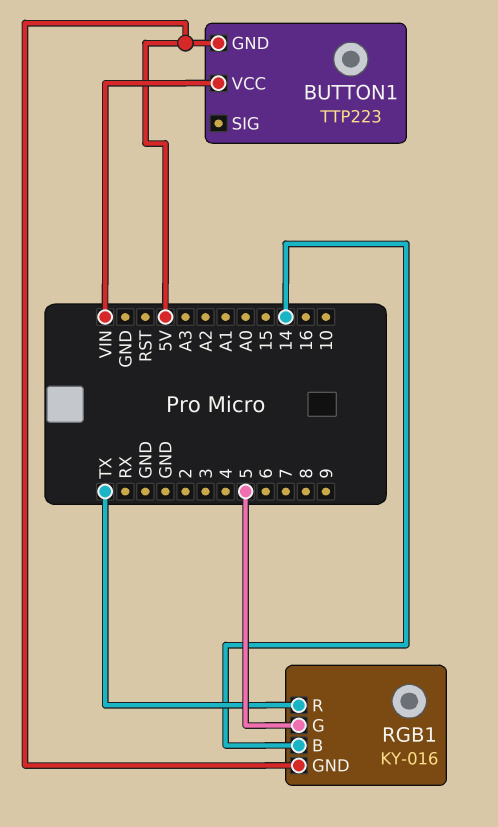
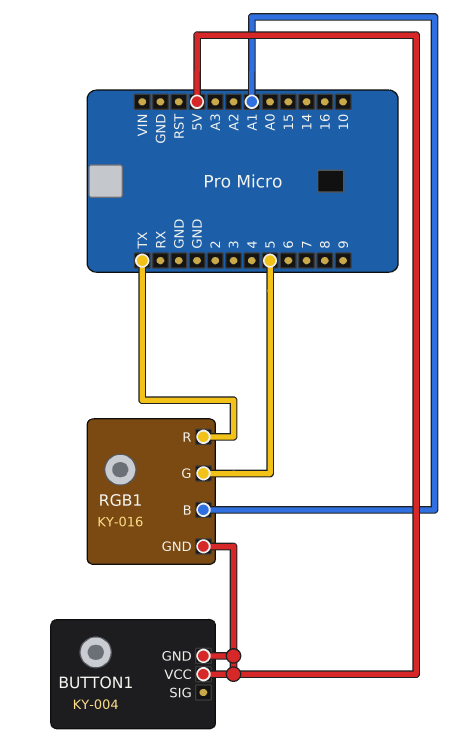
BUTTON1: TTP223 -> KY-004
BUTTON1 pin VCC: VIN -> 5V
RGB1 pin B: 14 -> A1

